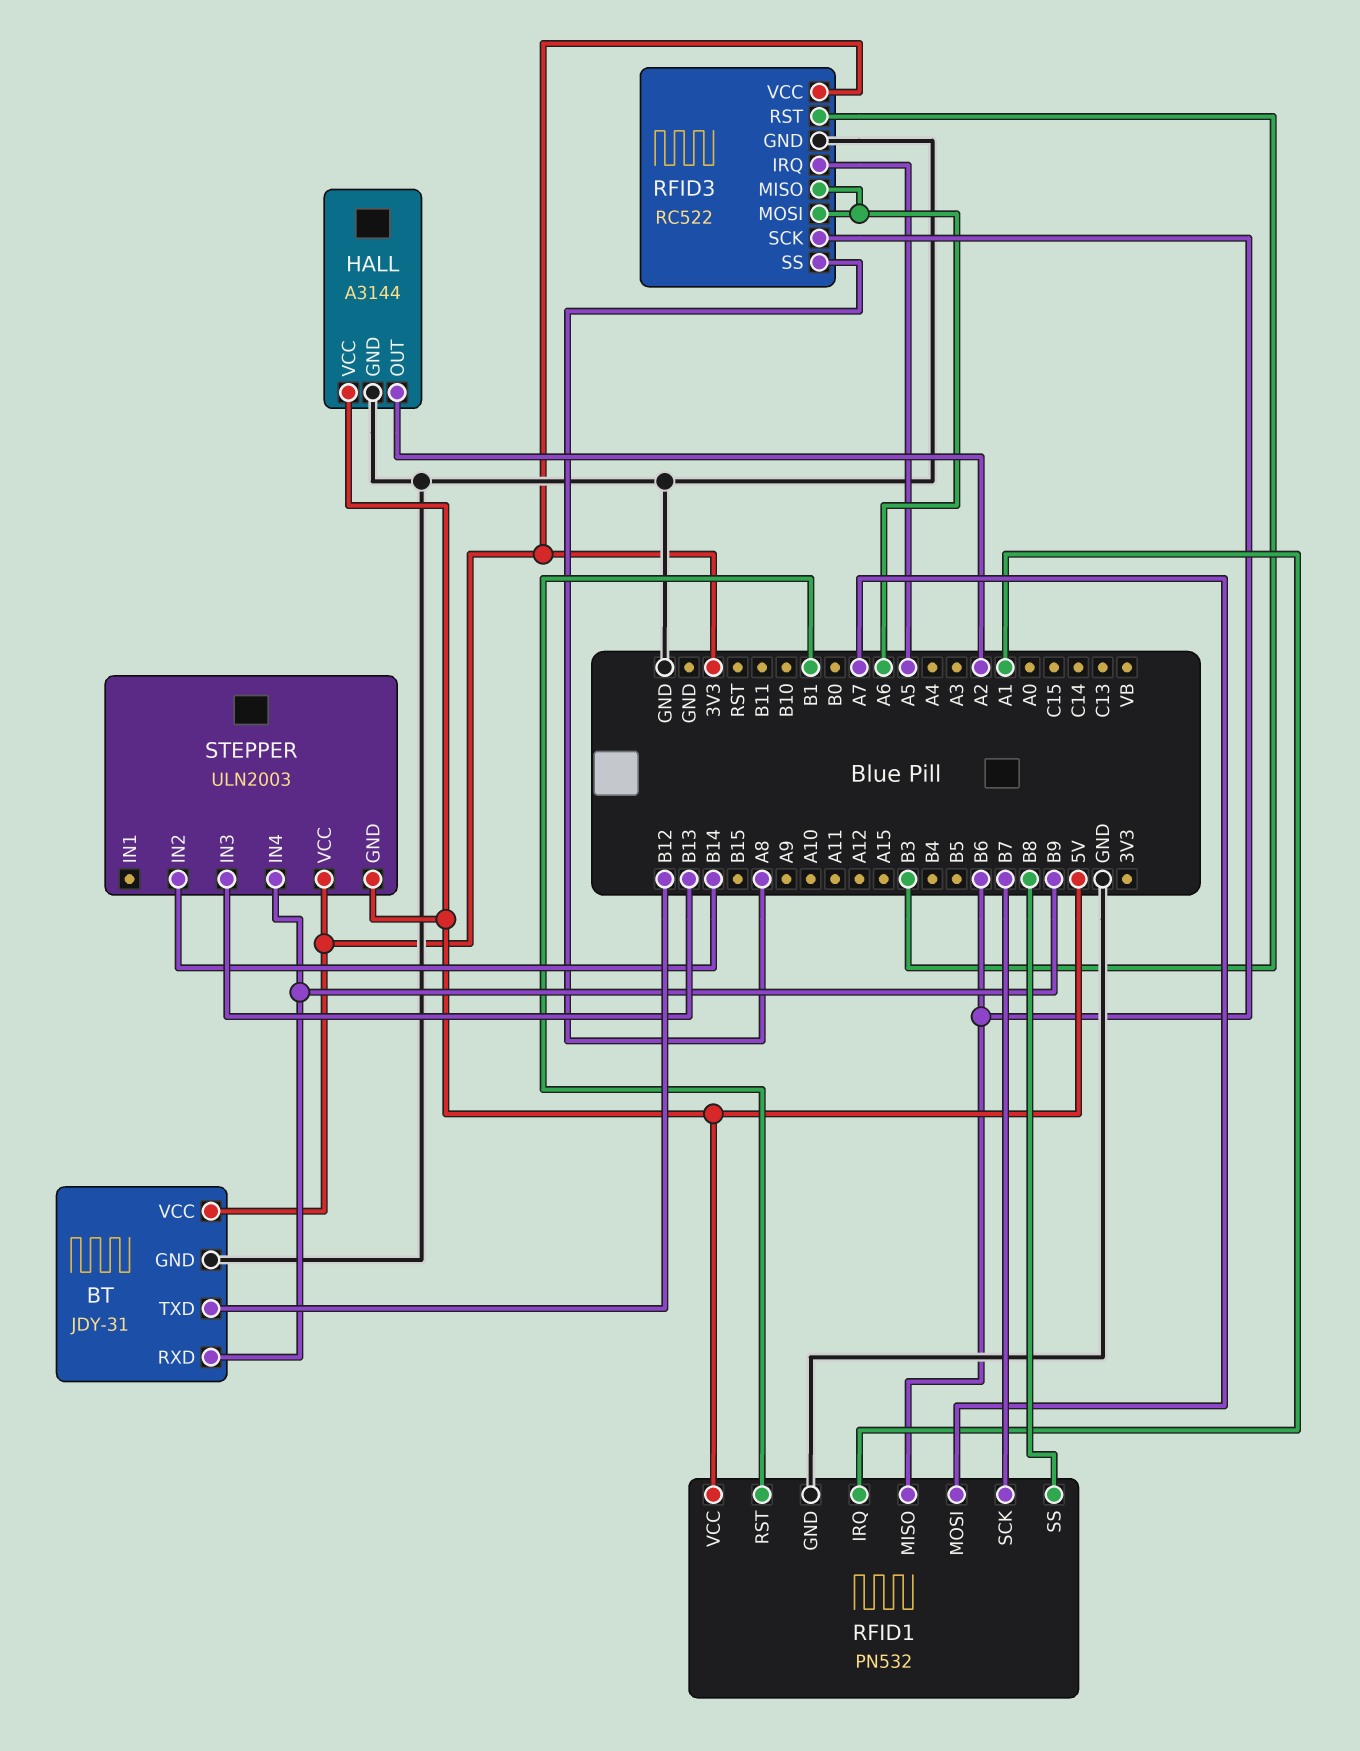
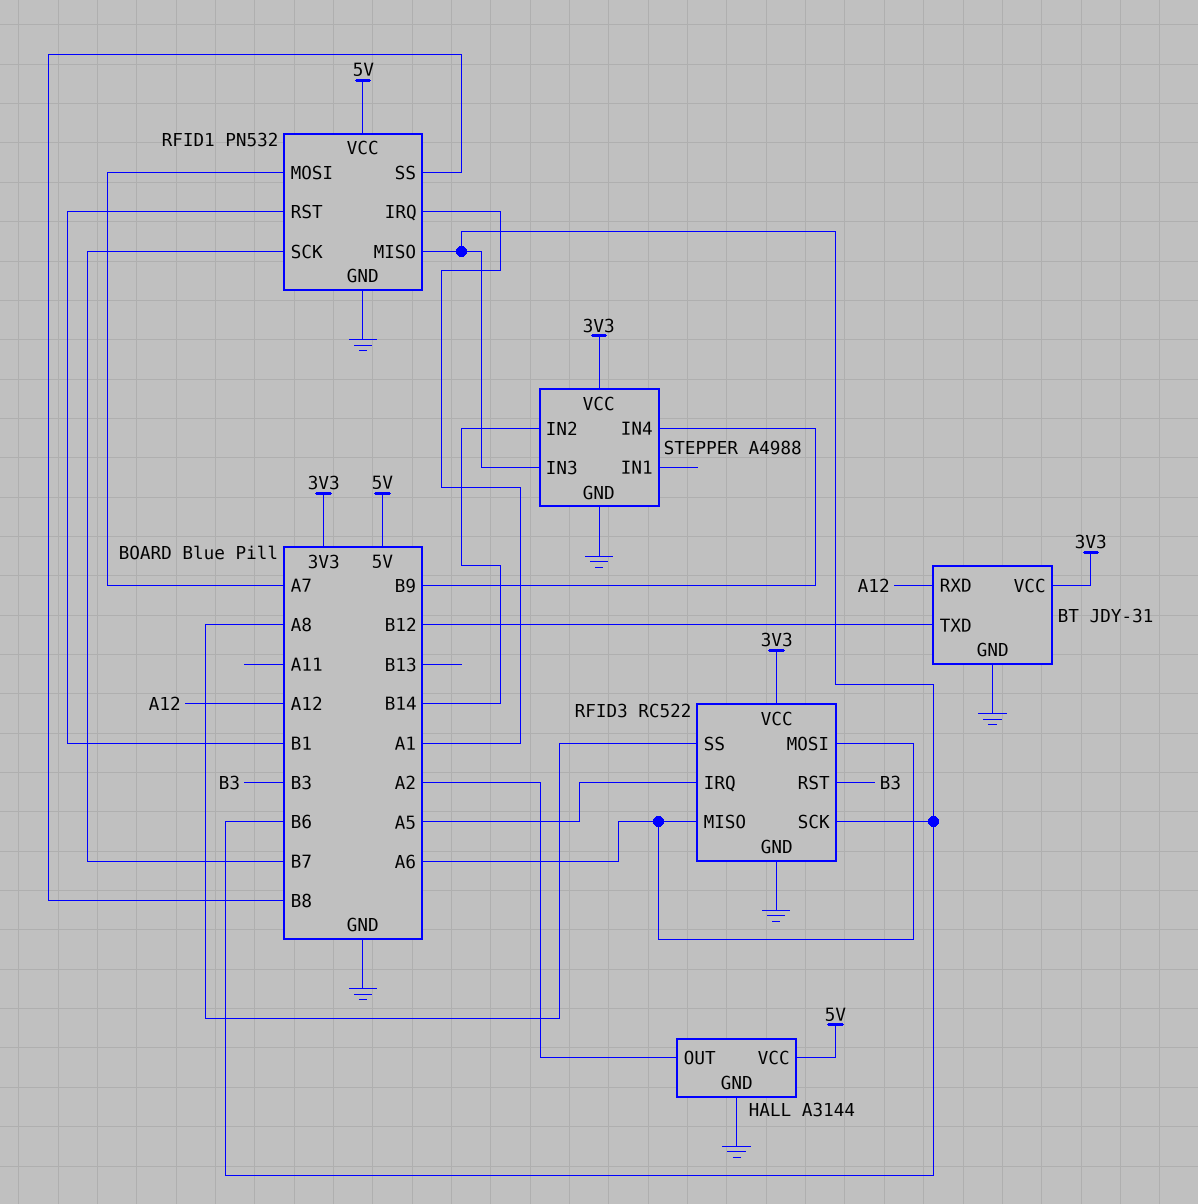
BT pin RXD: B9 -> A12
STEPPER: ULN2003 -> A4988
STEPPER pin GND: 5V -> GND
STEPPER pin IN3: B13 -> B6

